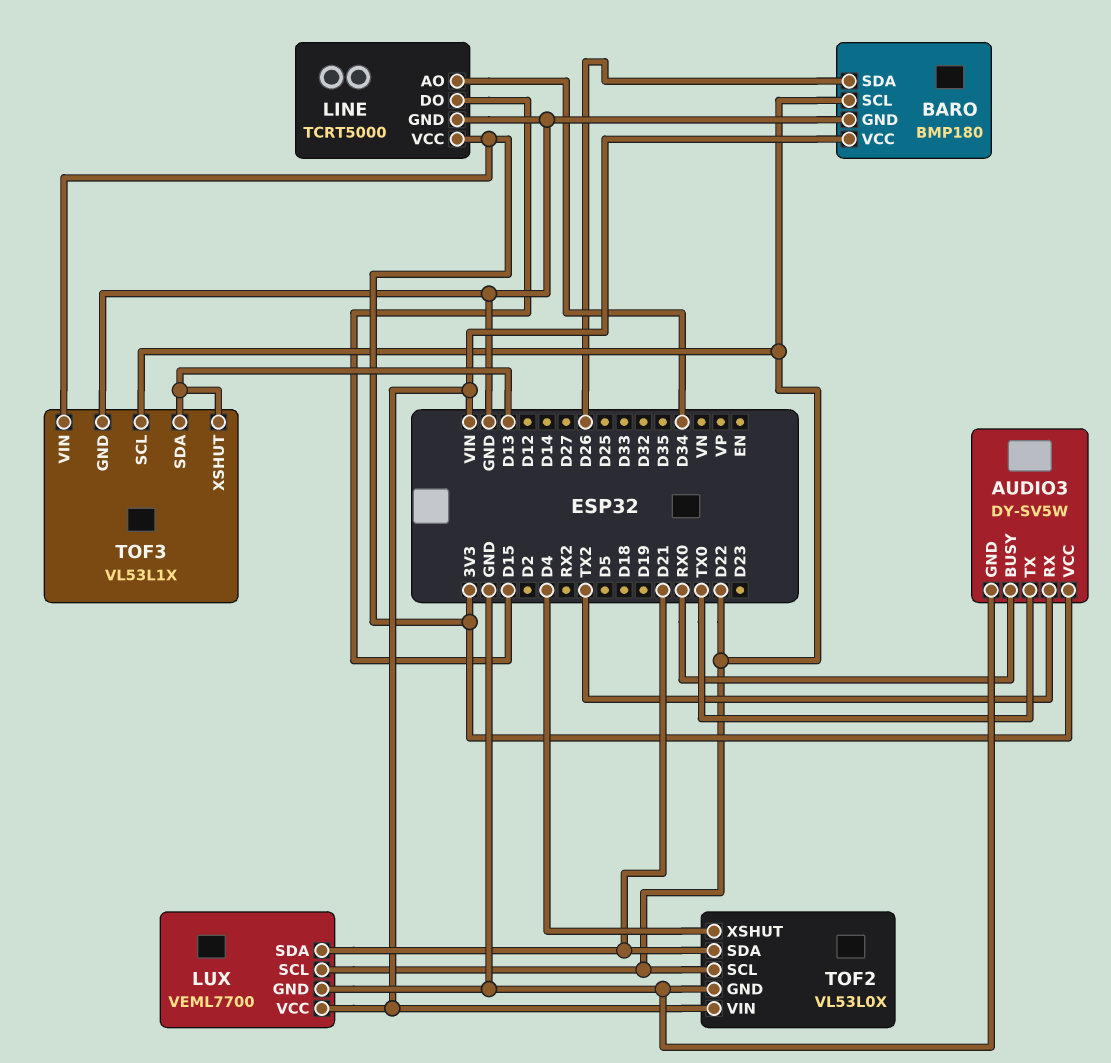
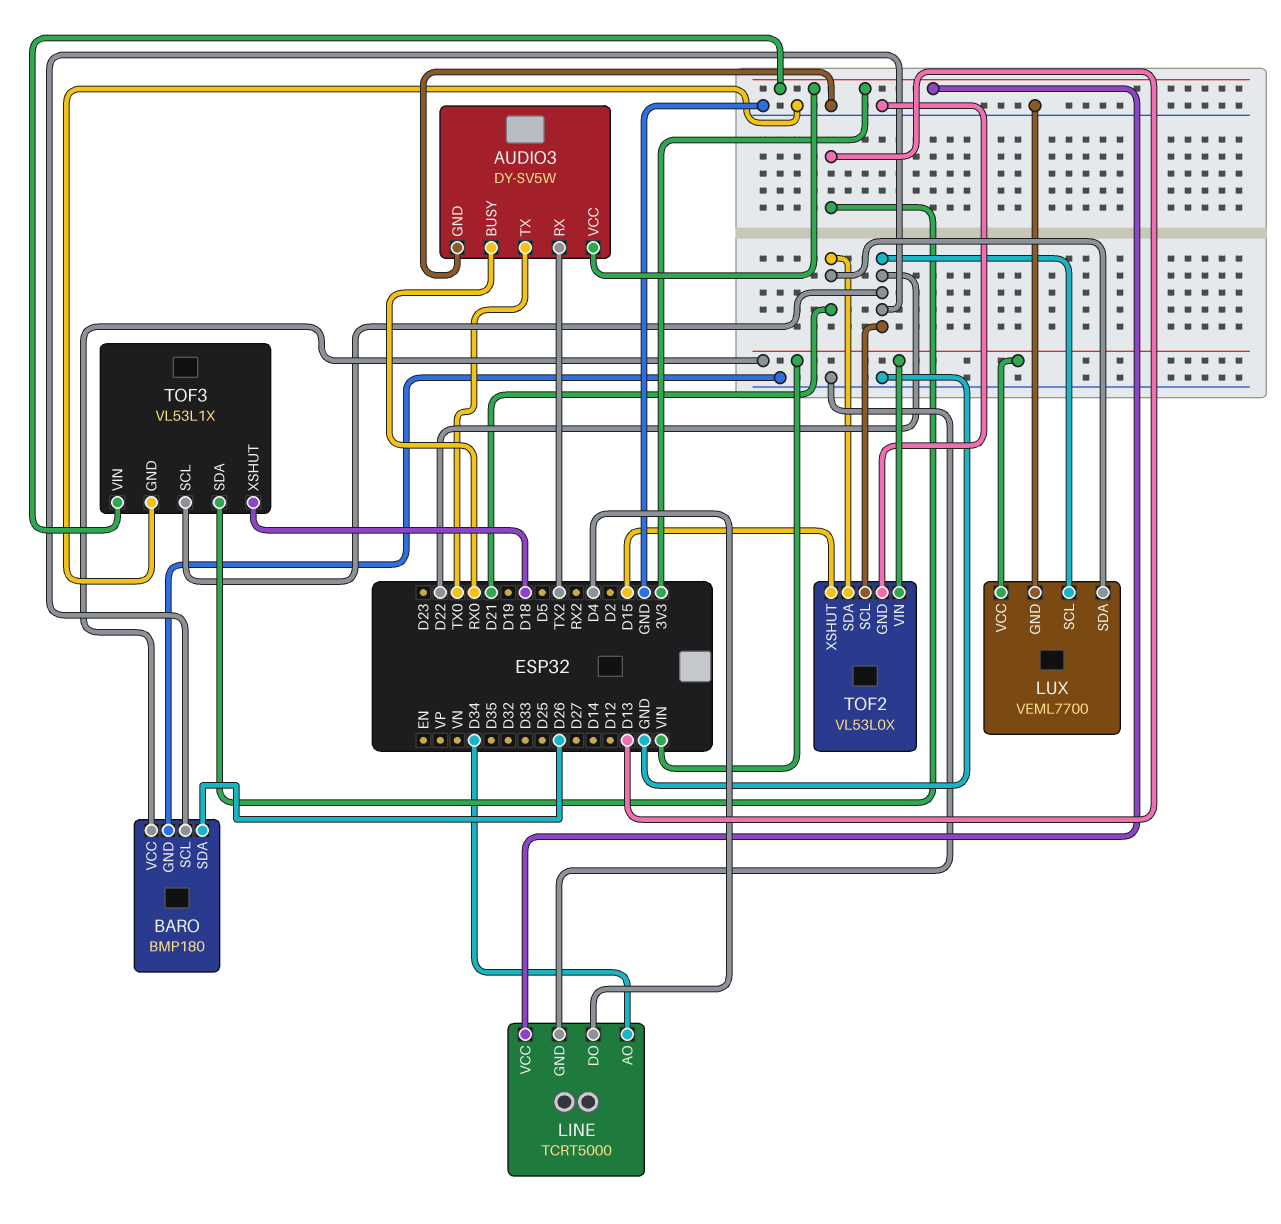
LINE pin DO: D15 -> D4
TOF2 pin XSHUT: D4 -> D15
TOF3 pin XSHUT: D13 -> D18

